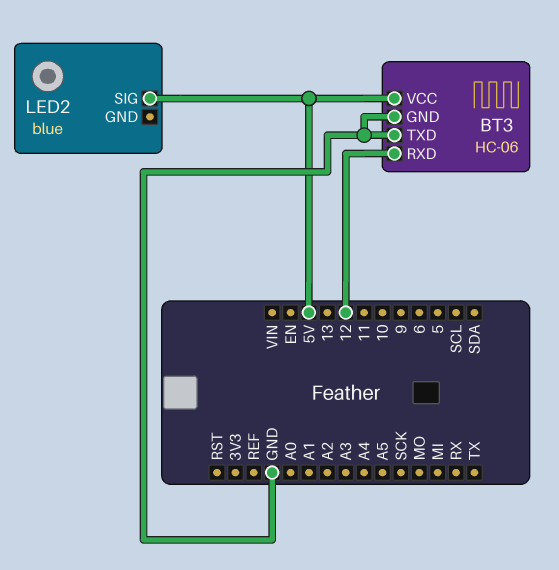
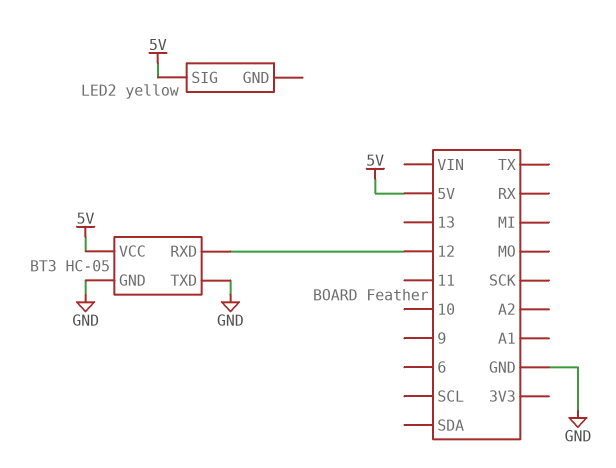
BT3: HC-06 -> HC-05
LED2: blue -> yellow

